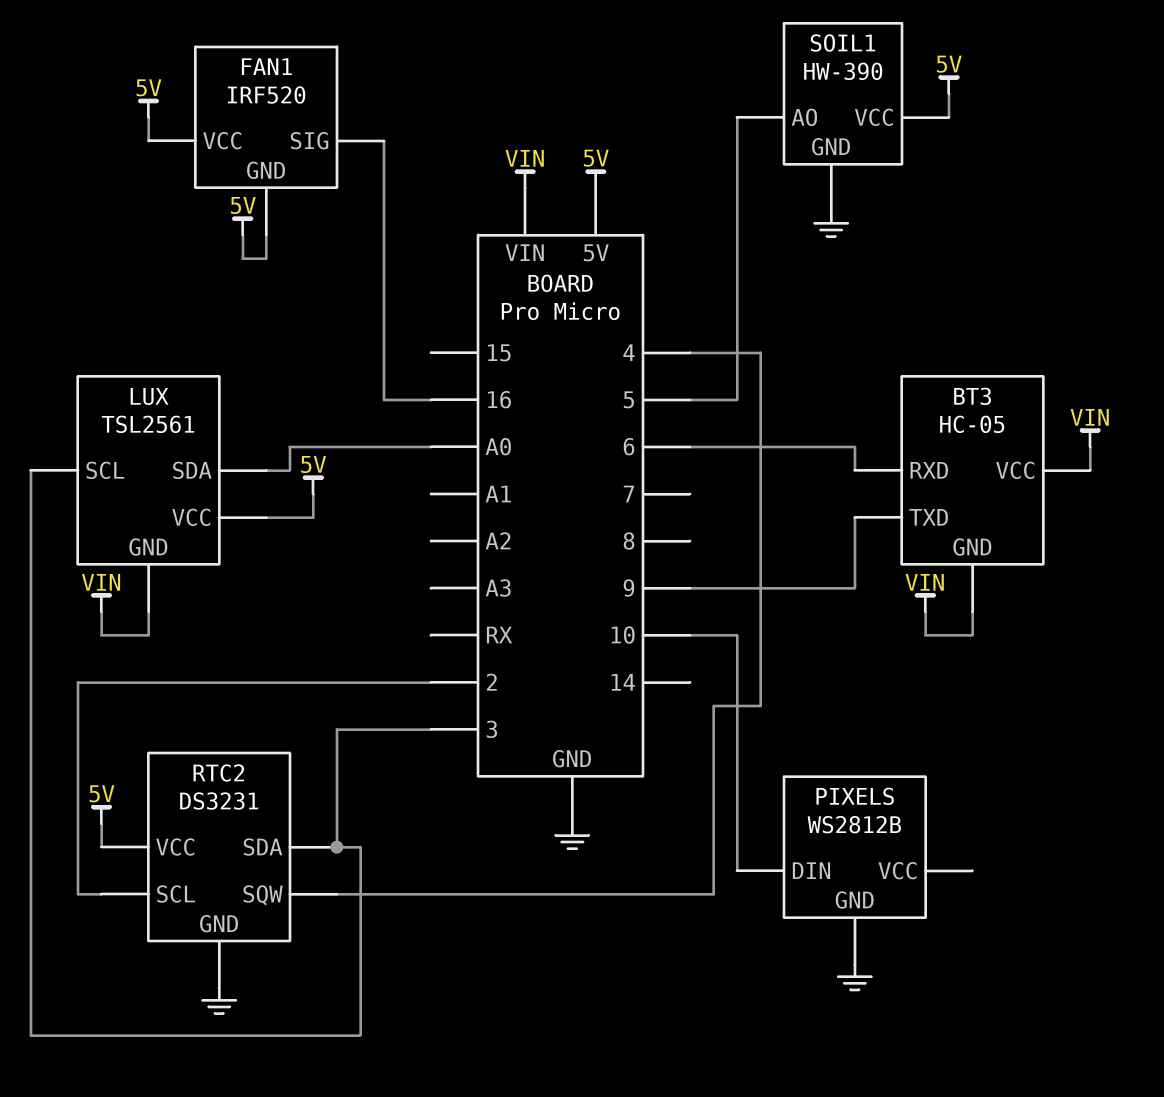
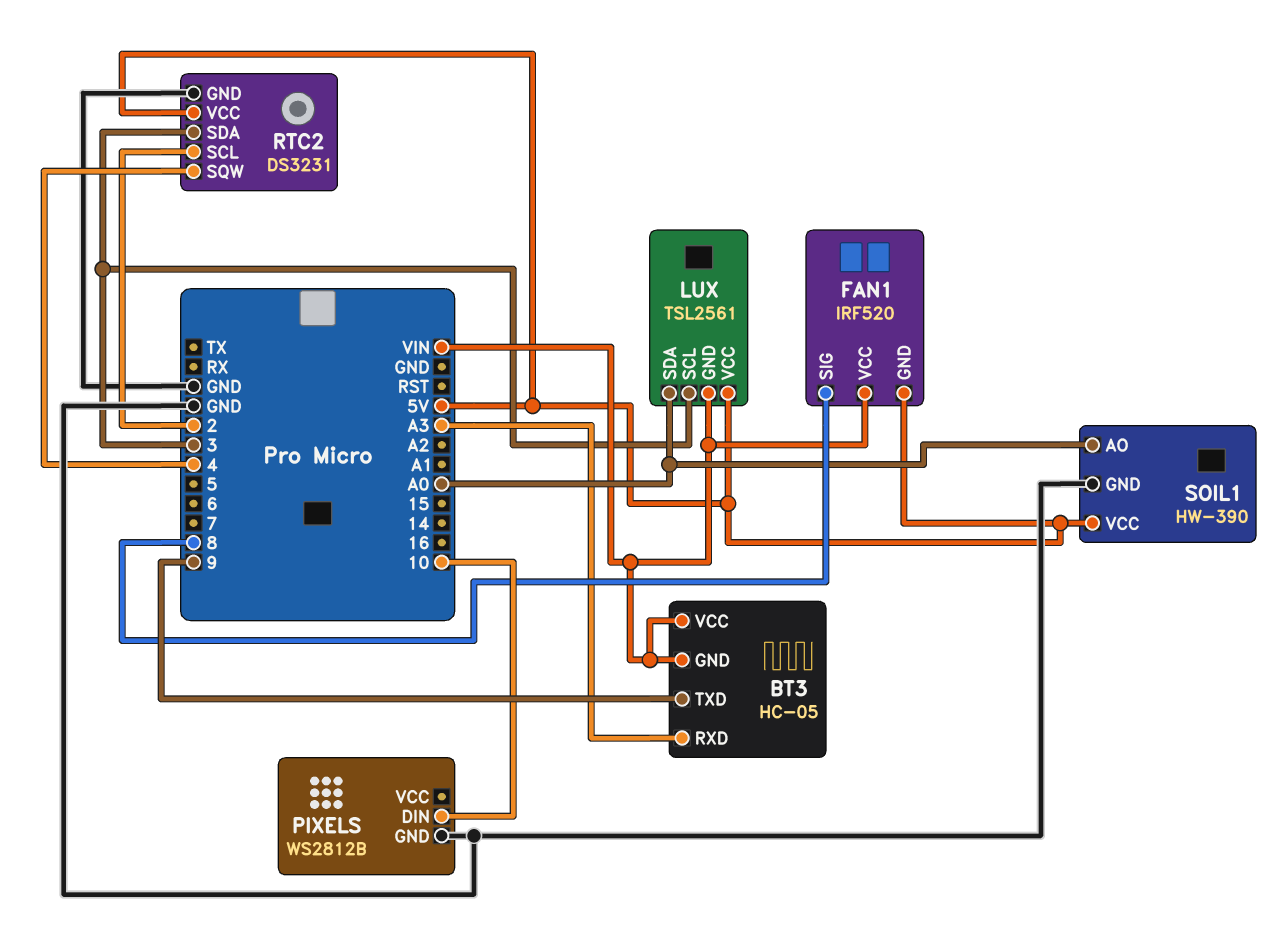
BT3 pin RXD: 6 -> A3
FAN1 pin SIG: 16 -> 8
FAN1 pin VCC: 5V -> VIN
SOIL1 pin AO: 5 -> A0

